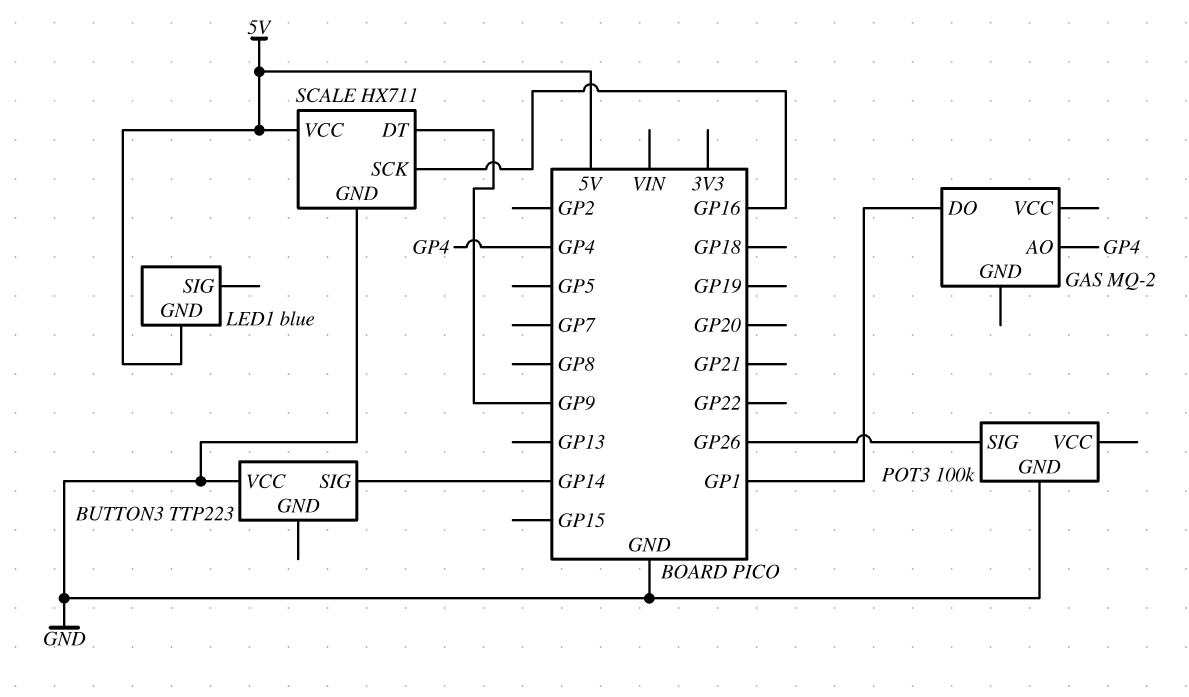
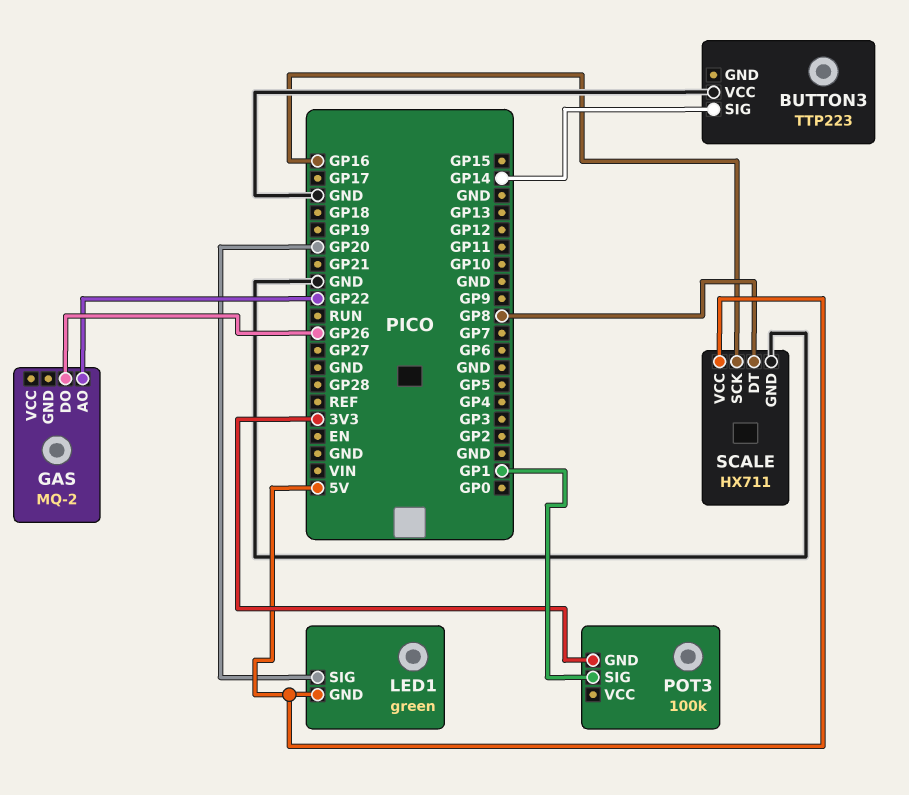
GAS pin AO: GP4 -> GP22
GAS pin DO: GP1 -> GP26
LED1: blue -> green
LED1 pin SIG: none -> GP20
POT3 pin GND: GND -> 3V3
POT3 pin SIG: GP26 -> GP1
SCALE pin DT: GP9 -> GP8

